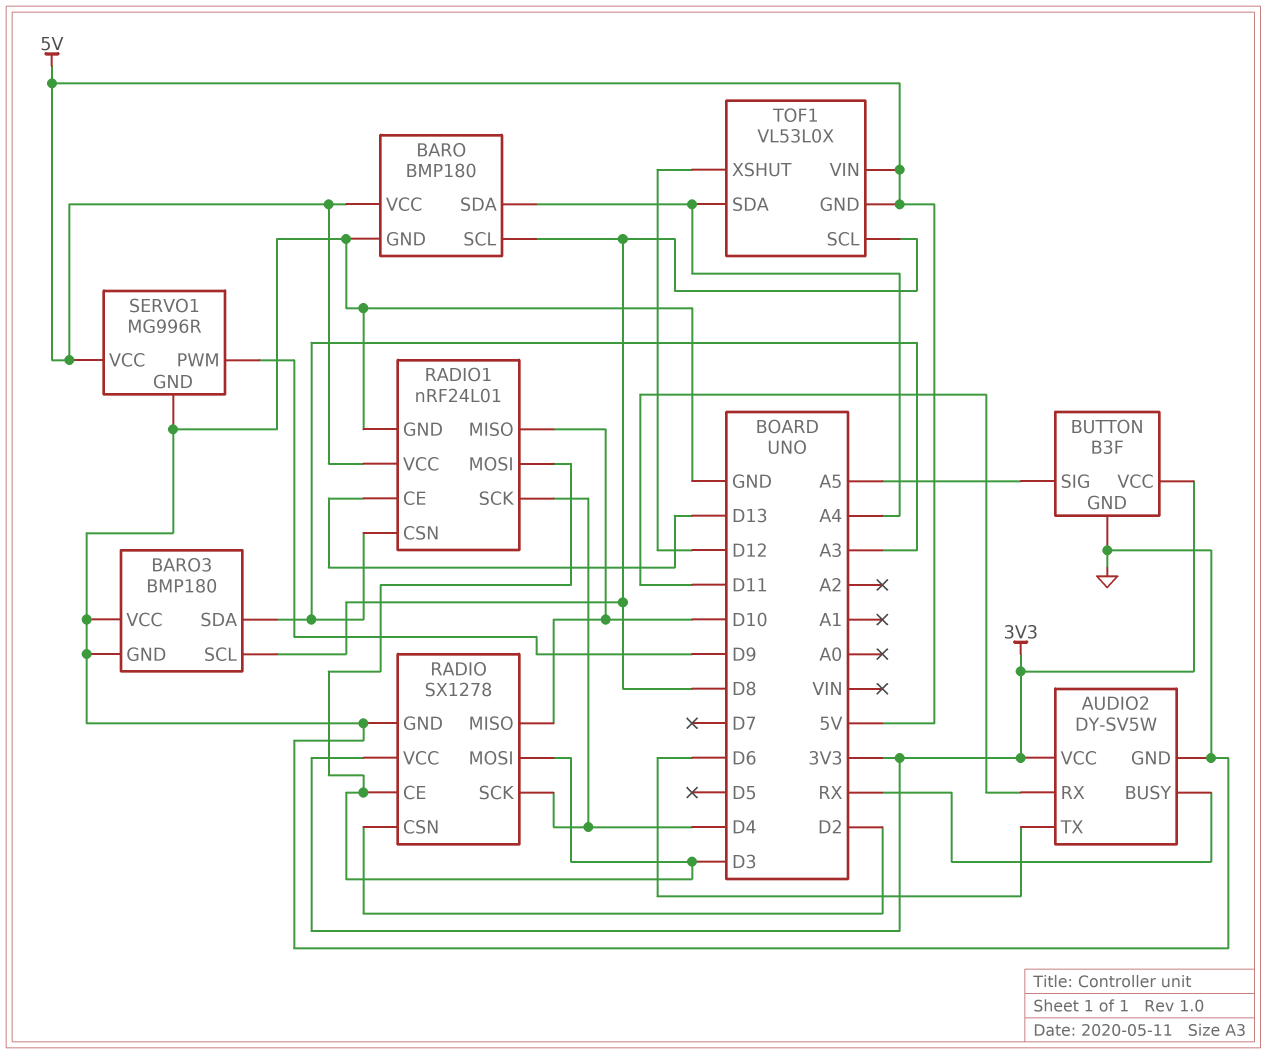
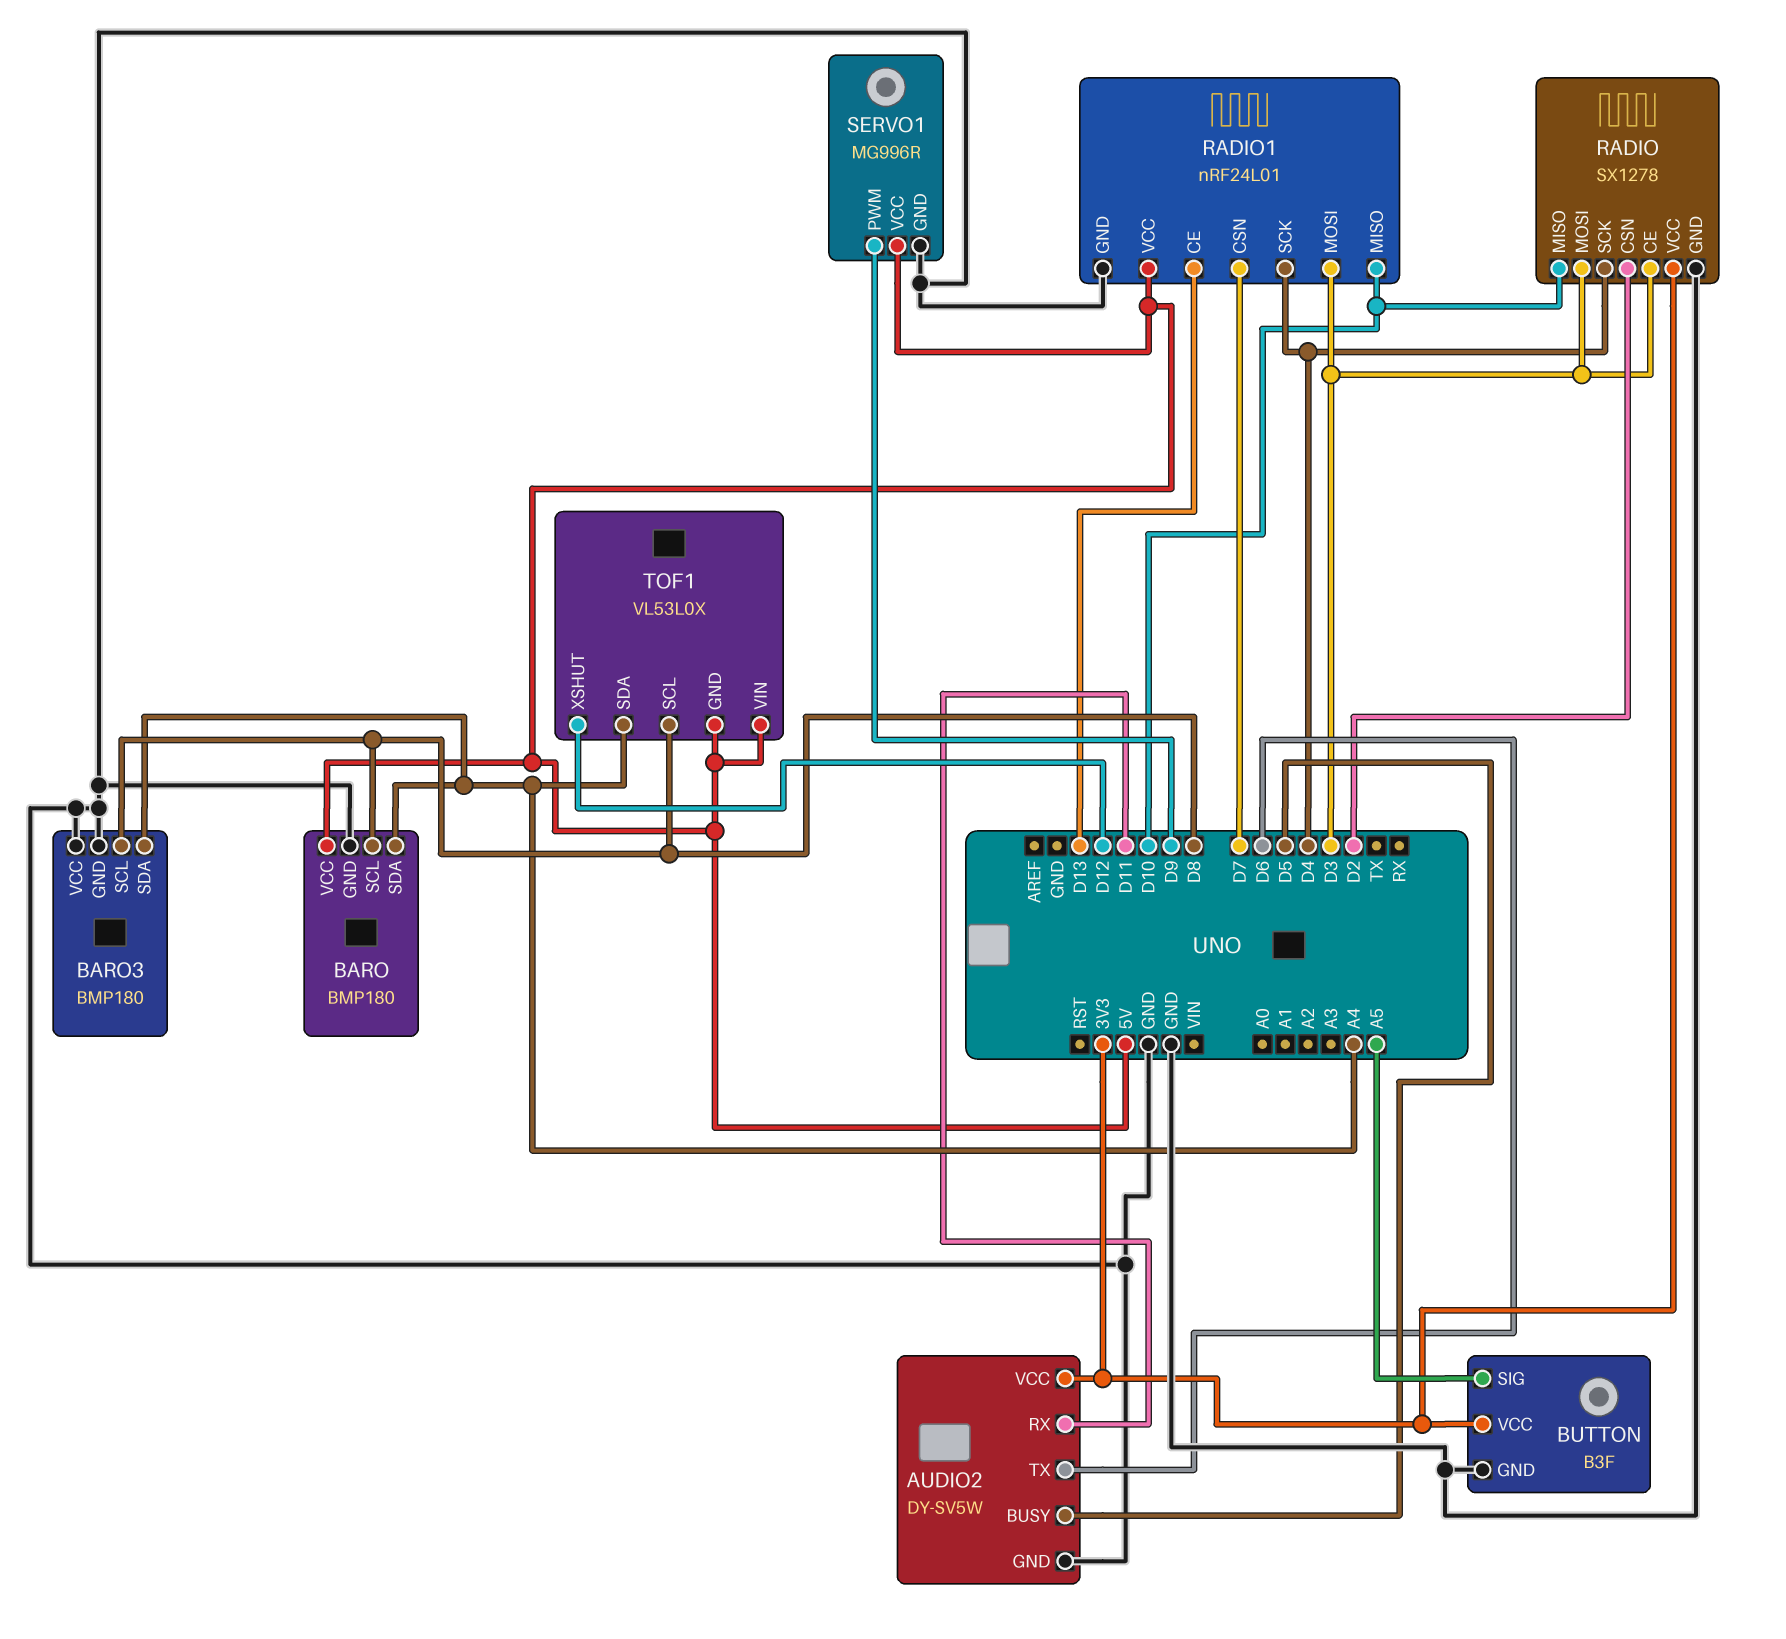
AUDIO2 pin BUSY: RX -> D5
BARO3 pin SDA: A3 -> A4
RADIO1 pin CSN: A3 -> D7

